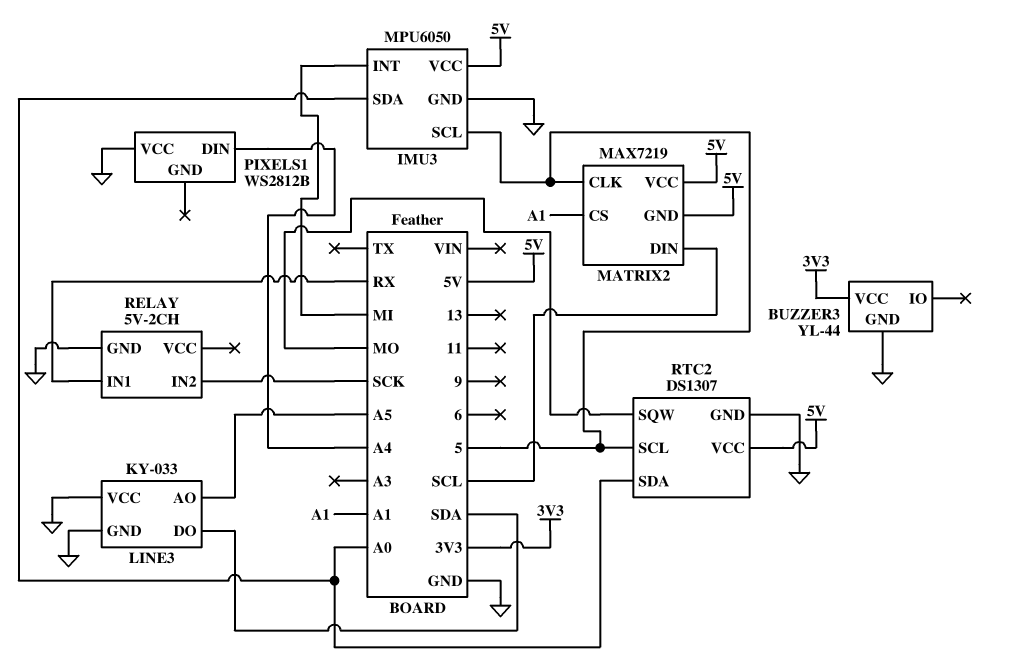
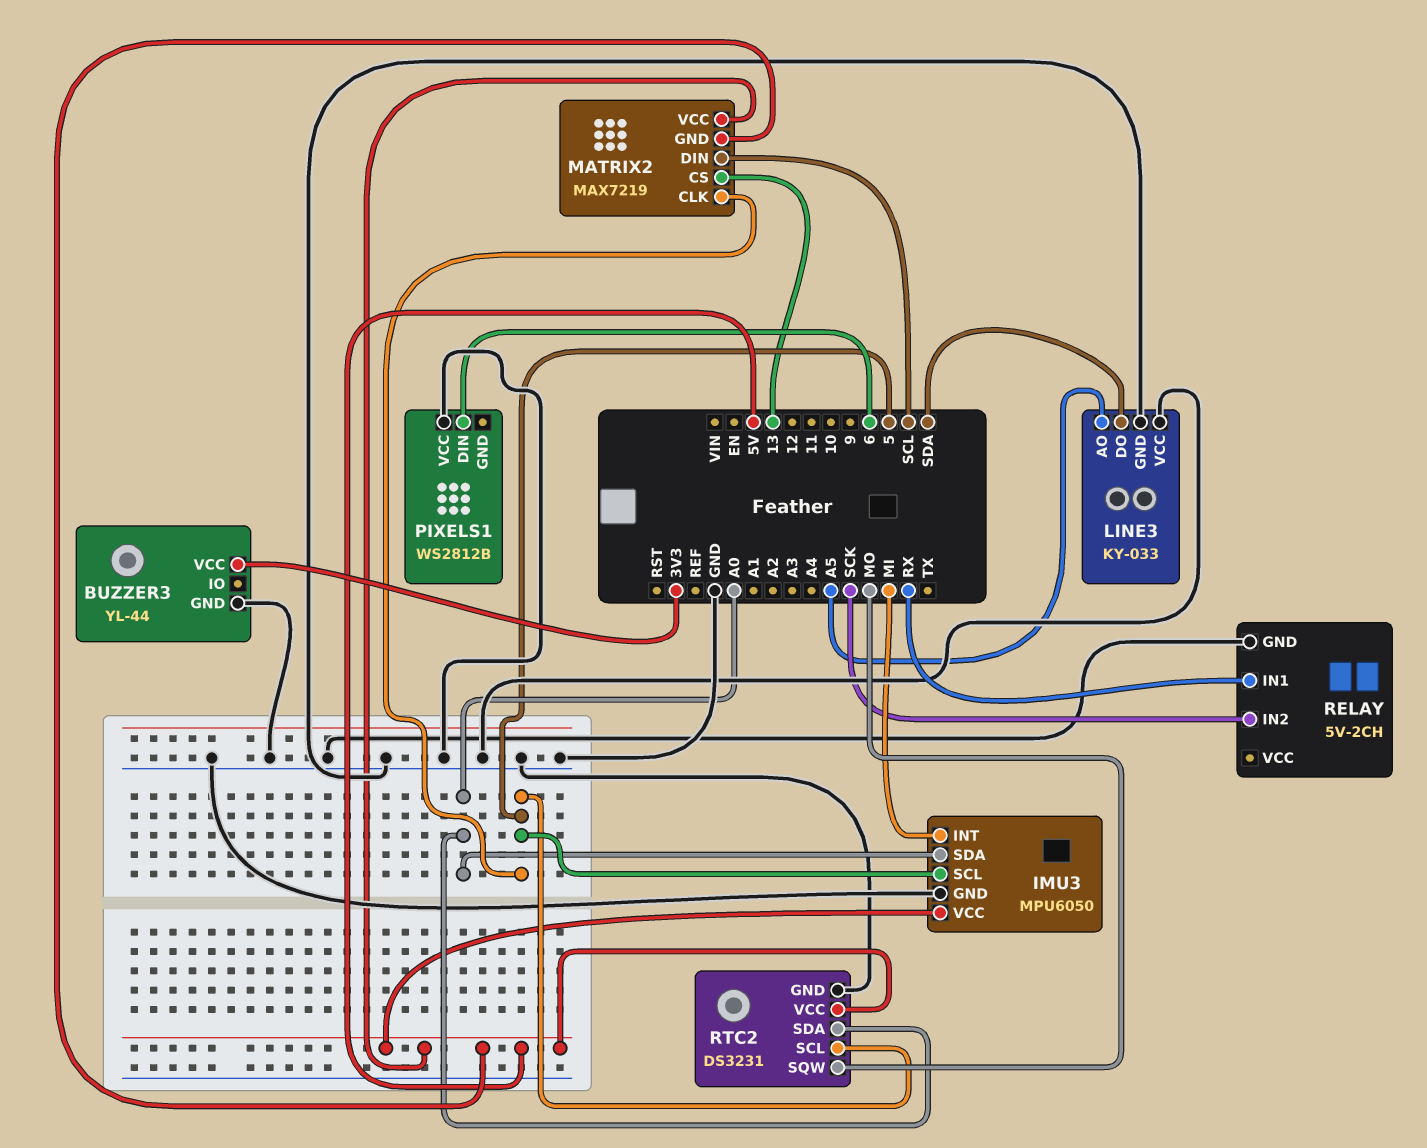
MATRIX2 pin CS: A1 -> 13
PIXELS1 pin DIN: A4 -> 6
RTC2: DS1307 -> DS3231

